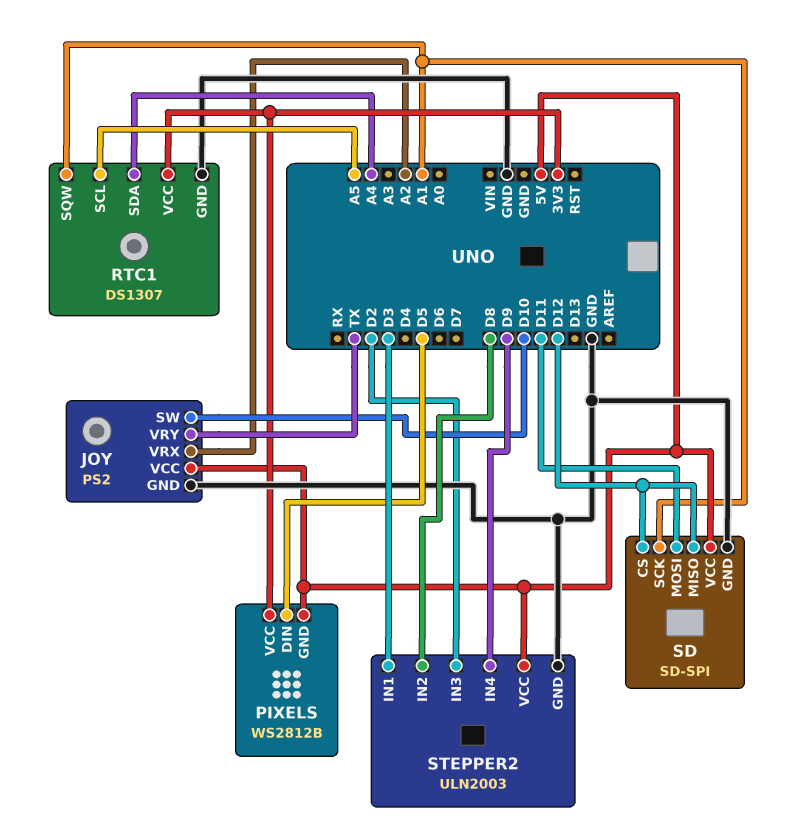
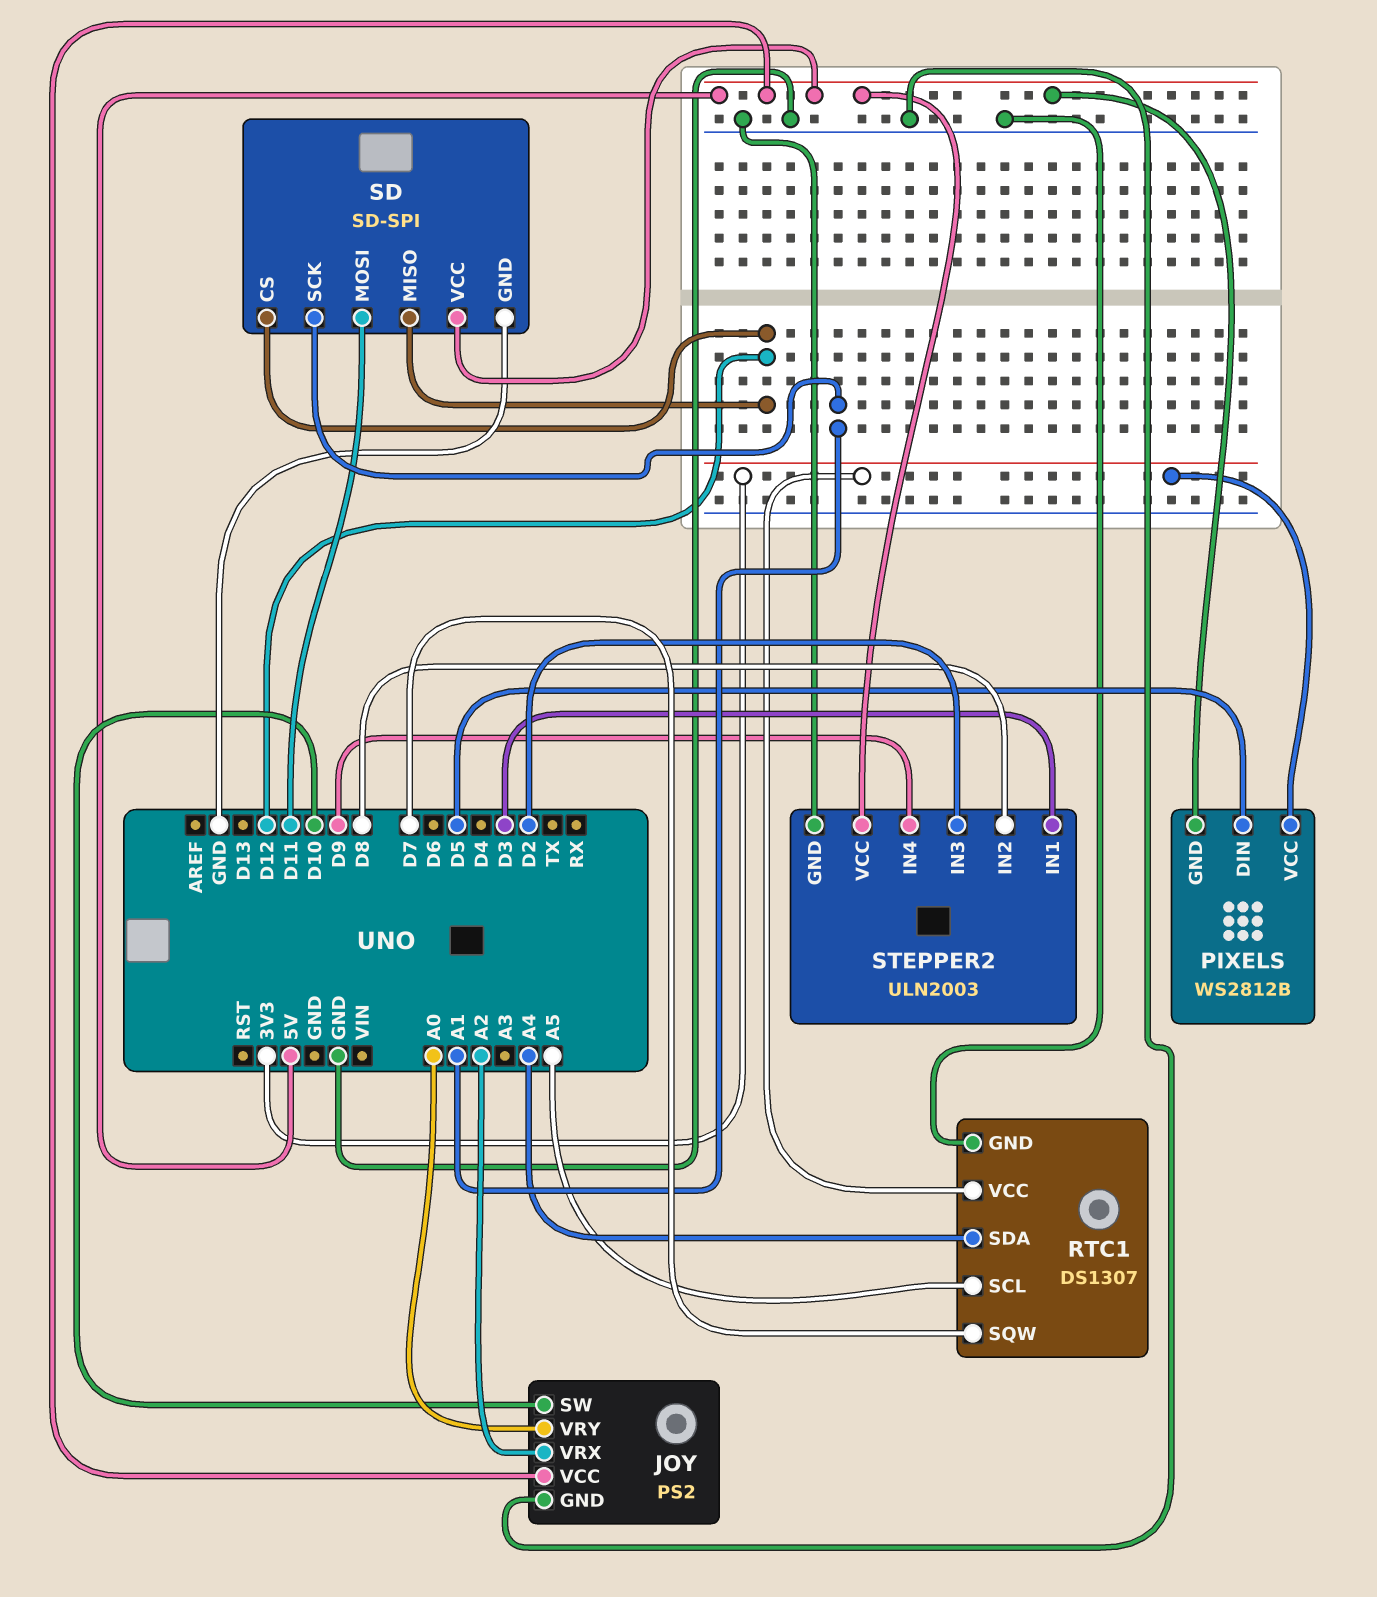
JOY pin VRY: TX -> A0
RTC1 pin SQW: A1 -> D7

